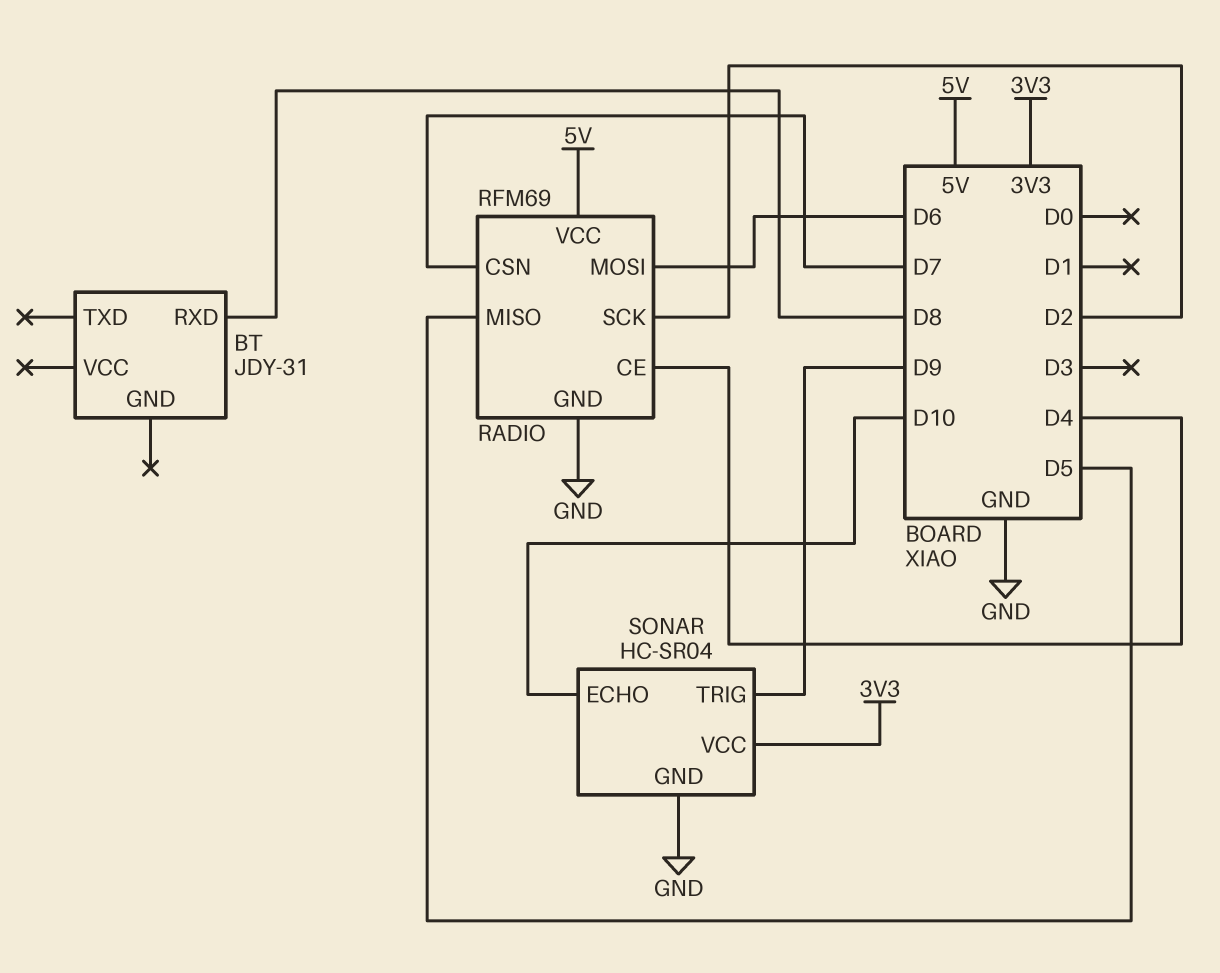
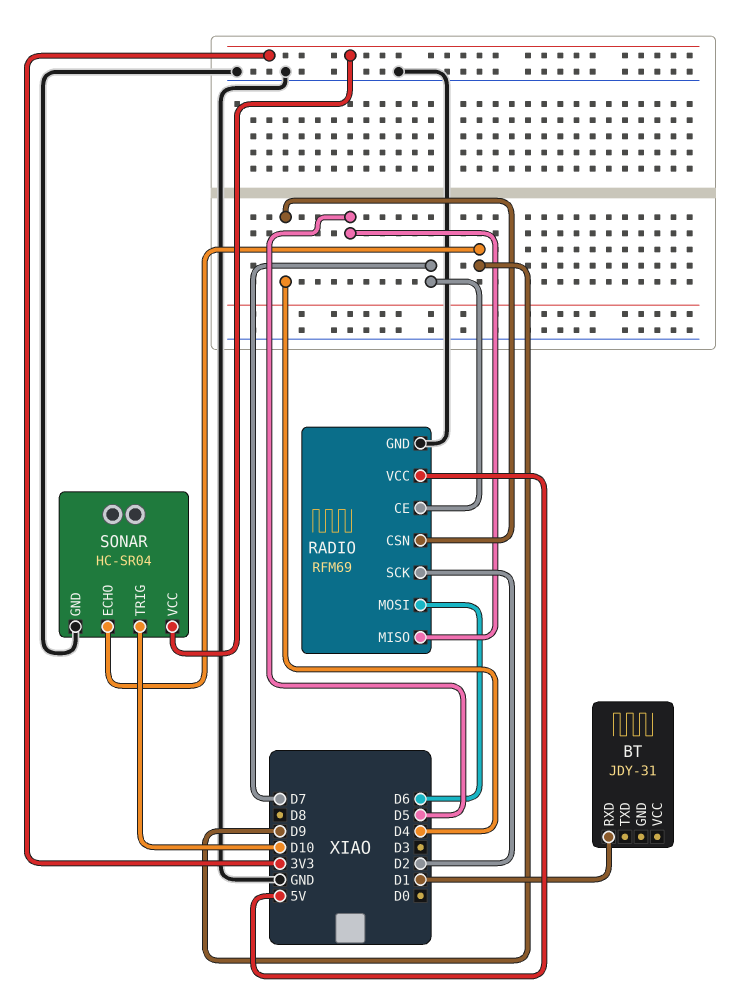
BT pin RXD: D8 -> D1
RADIO pin CE: D4 -> D7
RADIO pin CSN: D7 -> D4
SONAR pin ECHO: D10 -> D9
SONAR pin TRIG: D9 -> D10

